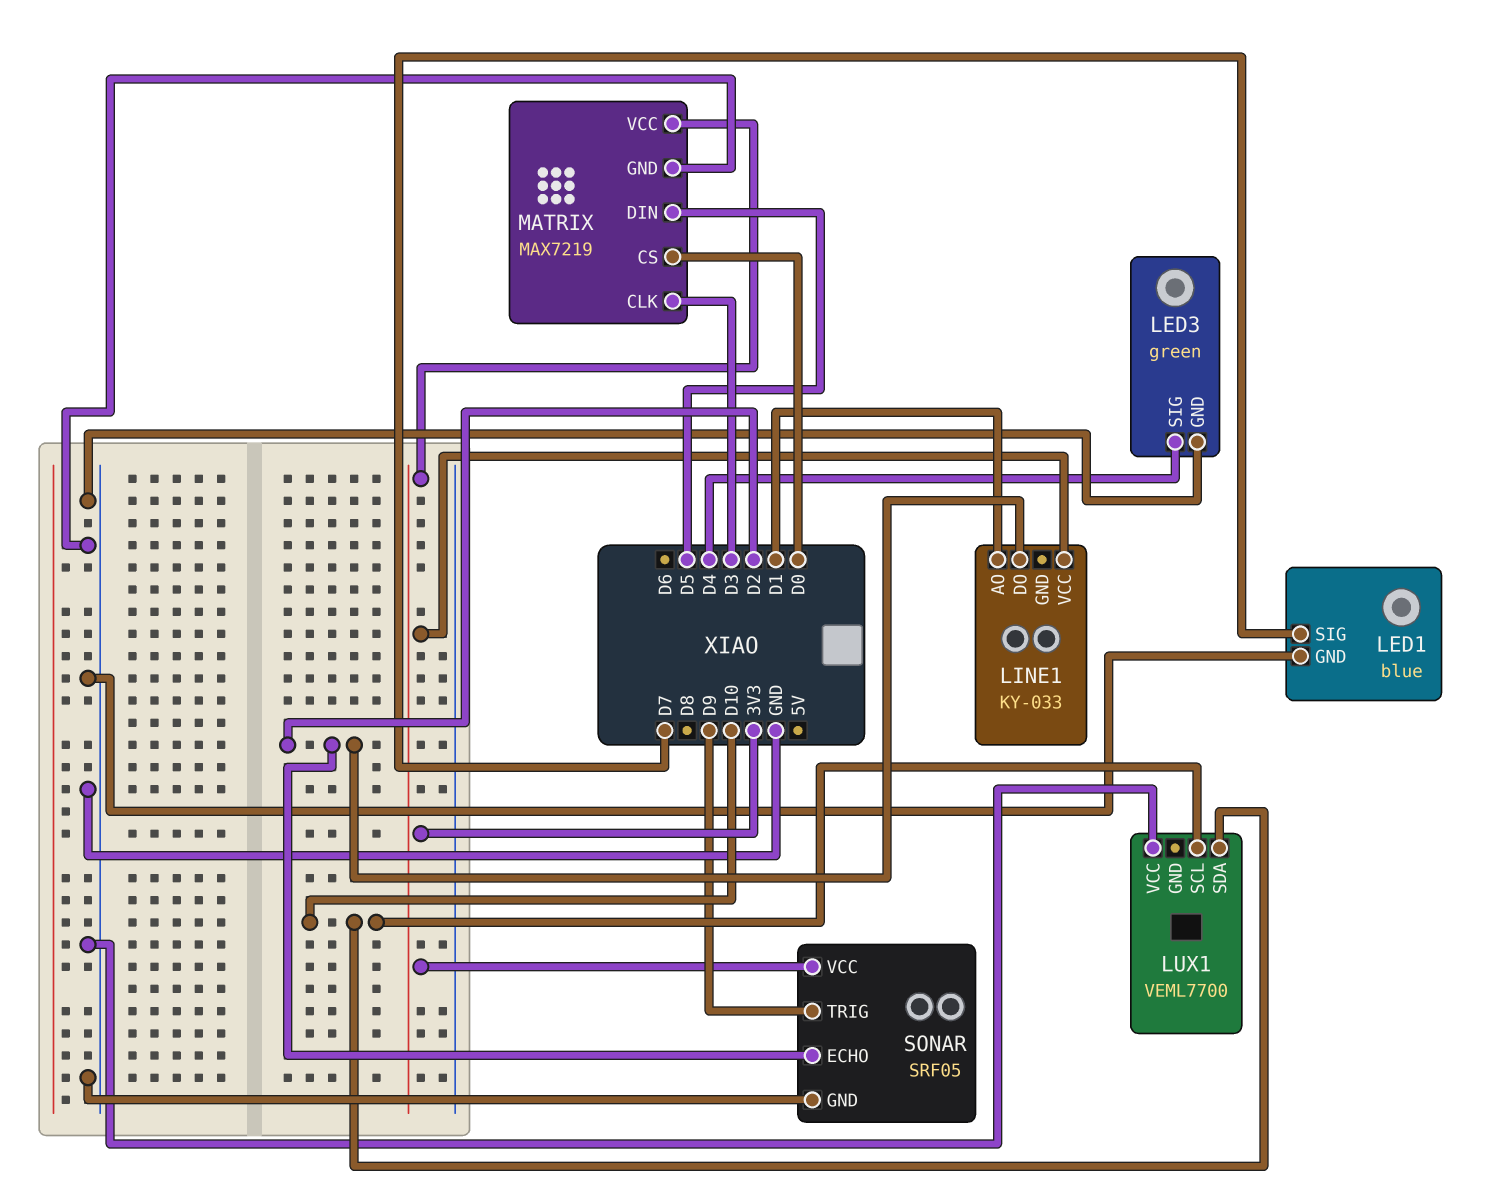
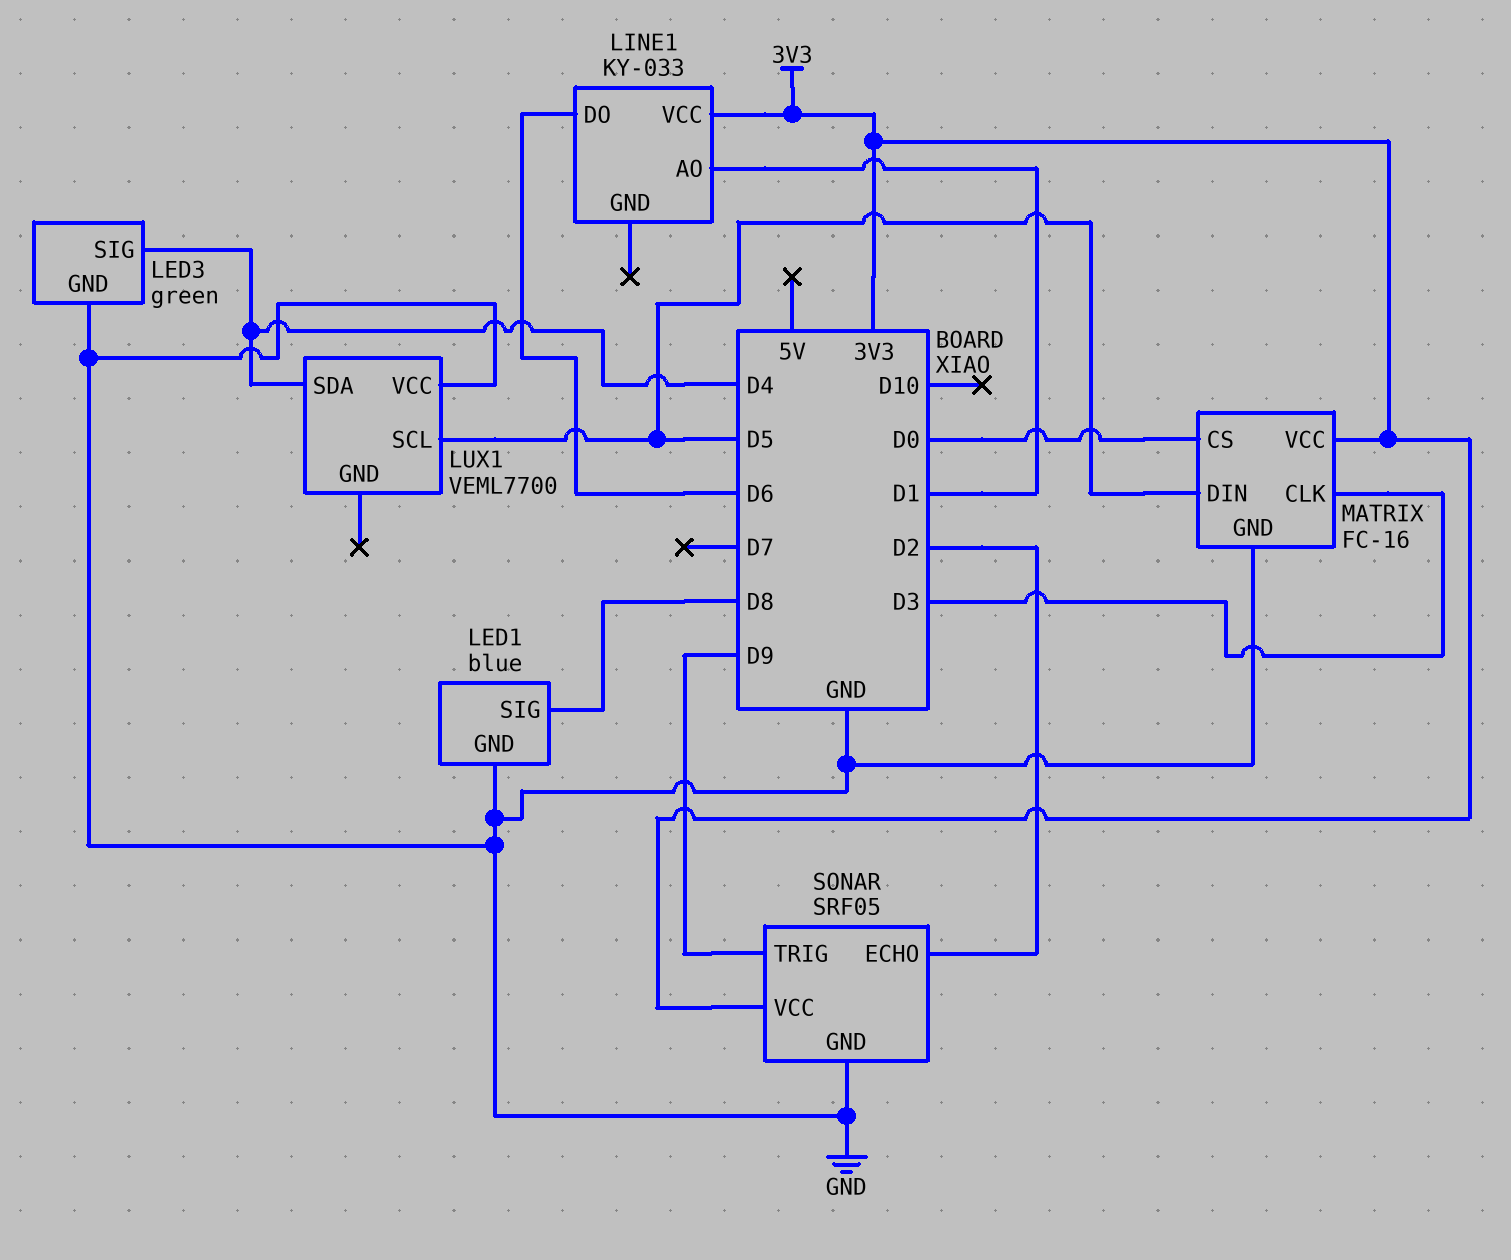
LED1 pin SIG: D7 -> D8
LINE1 pin DO: D2 -> D6
LUX1 pin SCL: D10 -> D5
LUX1 pin SDA: D10 -> D4
MATRIX: MAX7219 -> FC-16

